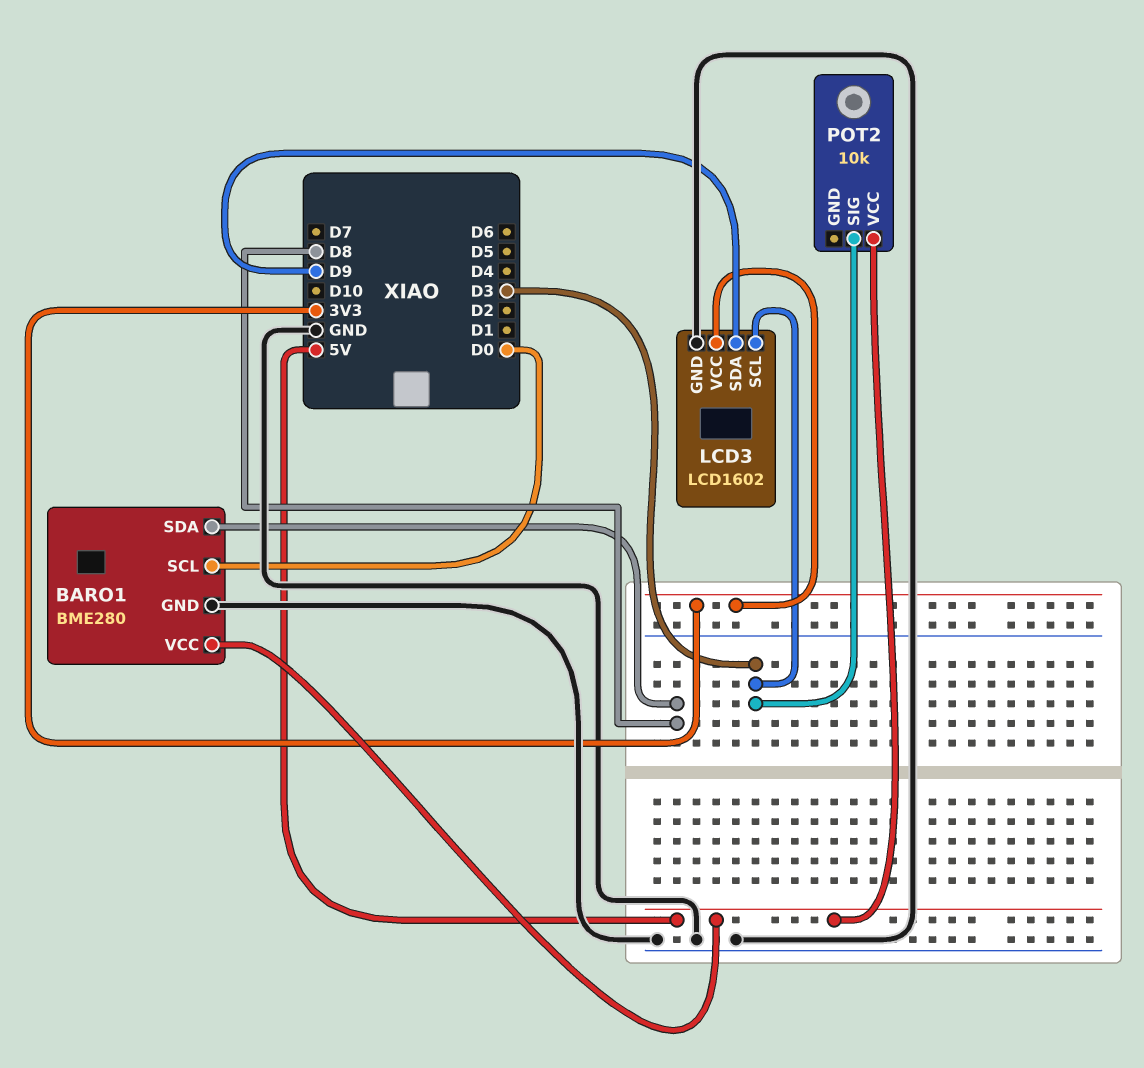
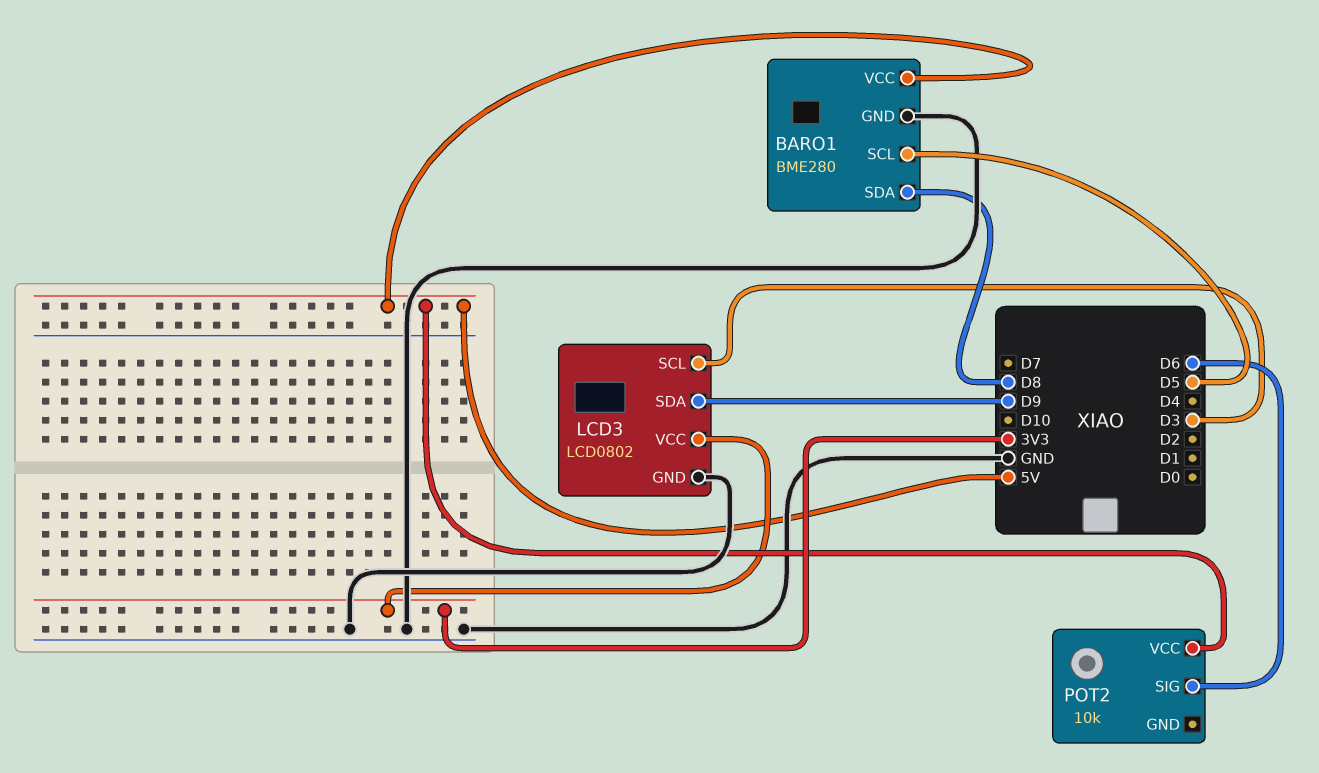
BARO1 pin SCL: D0 -> D5
LCD3: LCD1602 -> LCD0802
POT2 pin SIG: D3 -> D6

